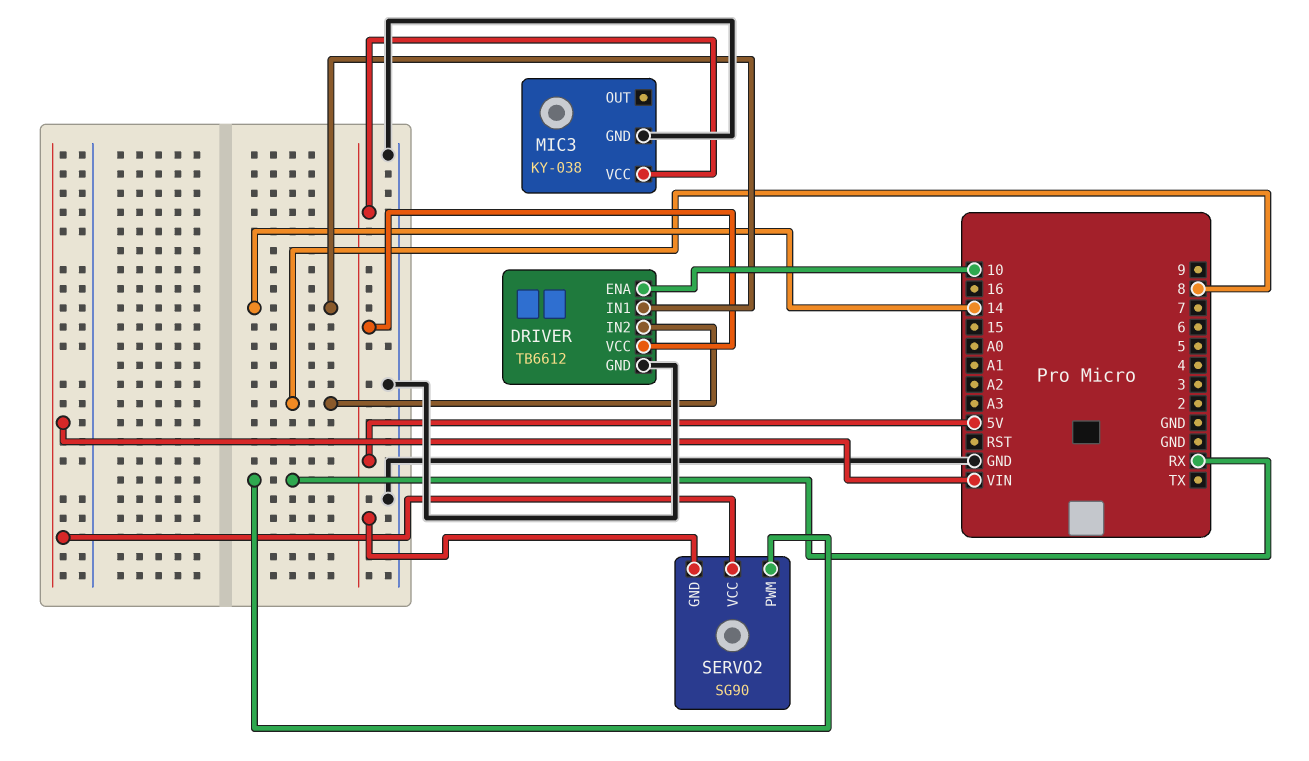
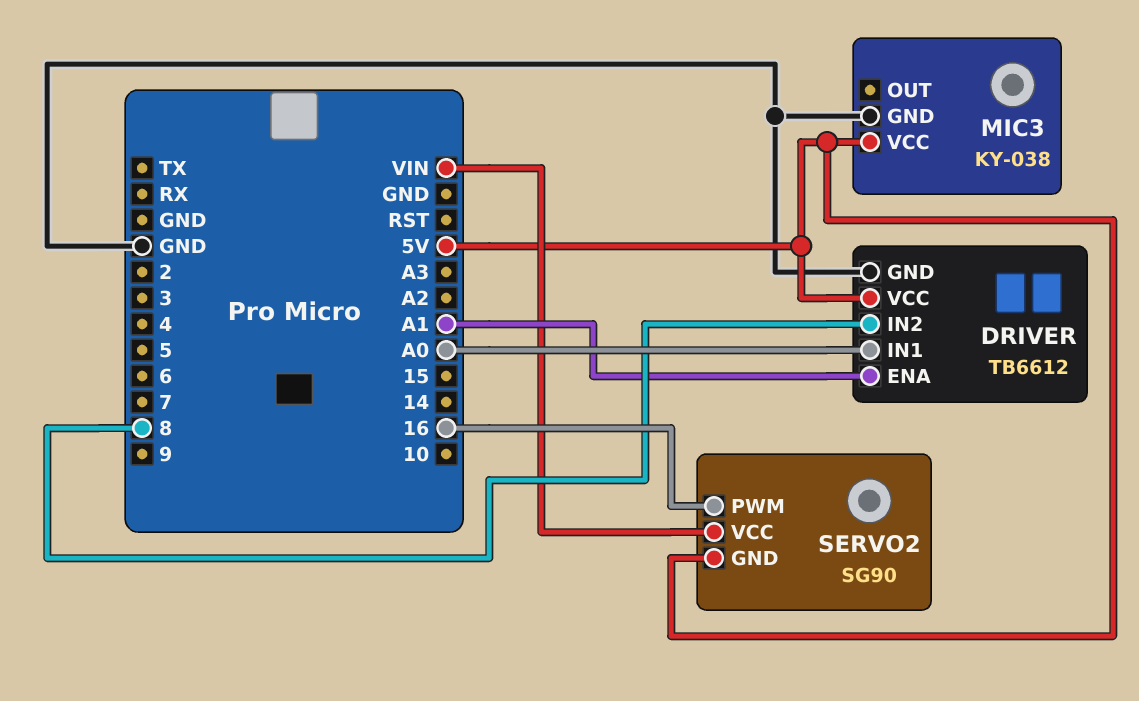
DRIVER pin ENA: 10 -> A1
DRIVER pin IN1: 14 -> A0
SERVO2 pin PWM: RX -> 16

